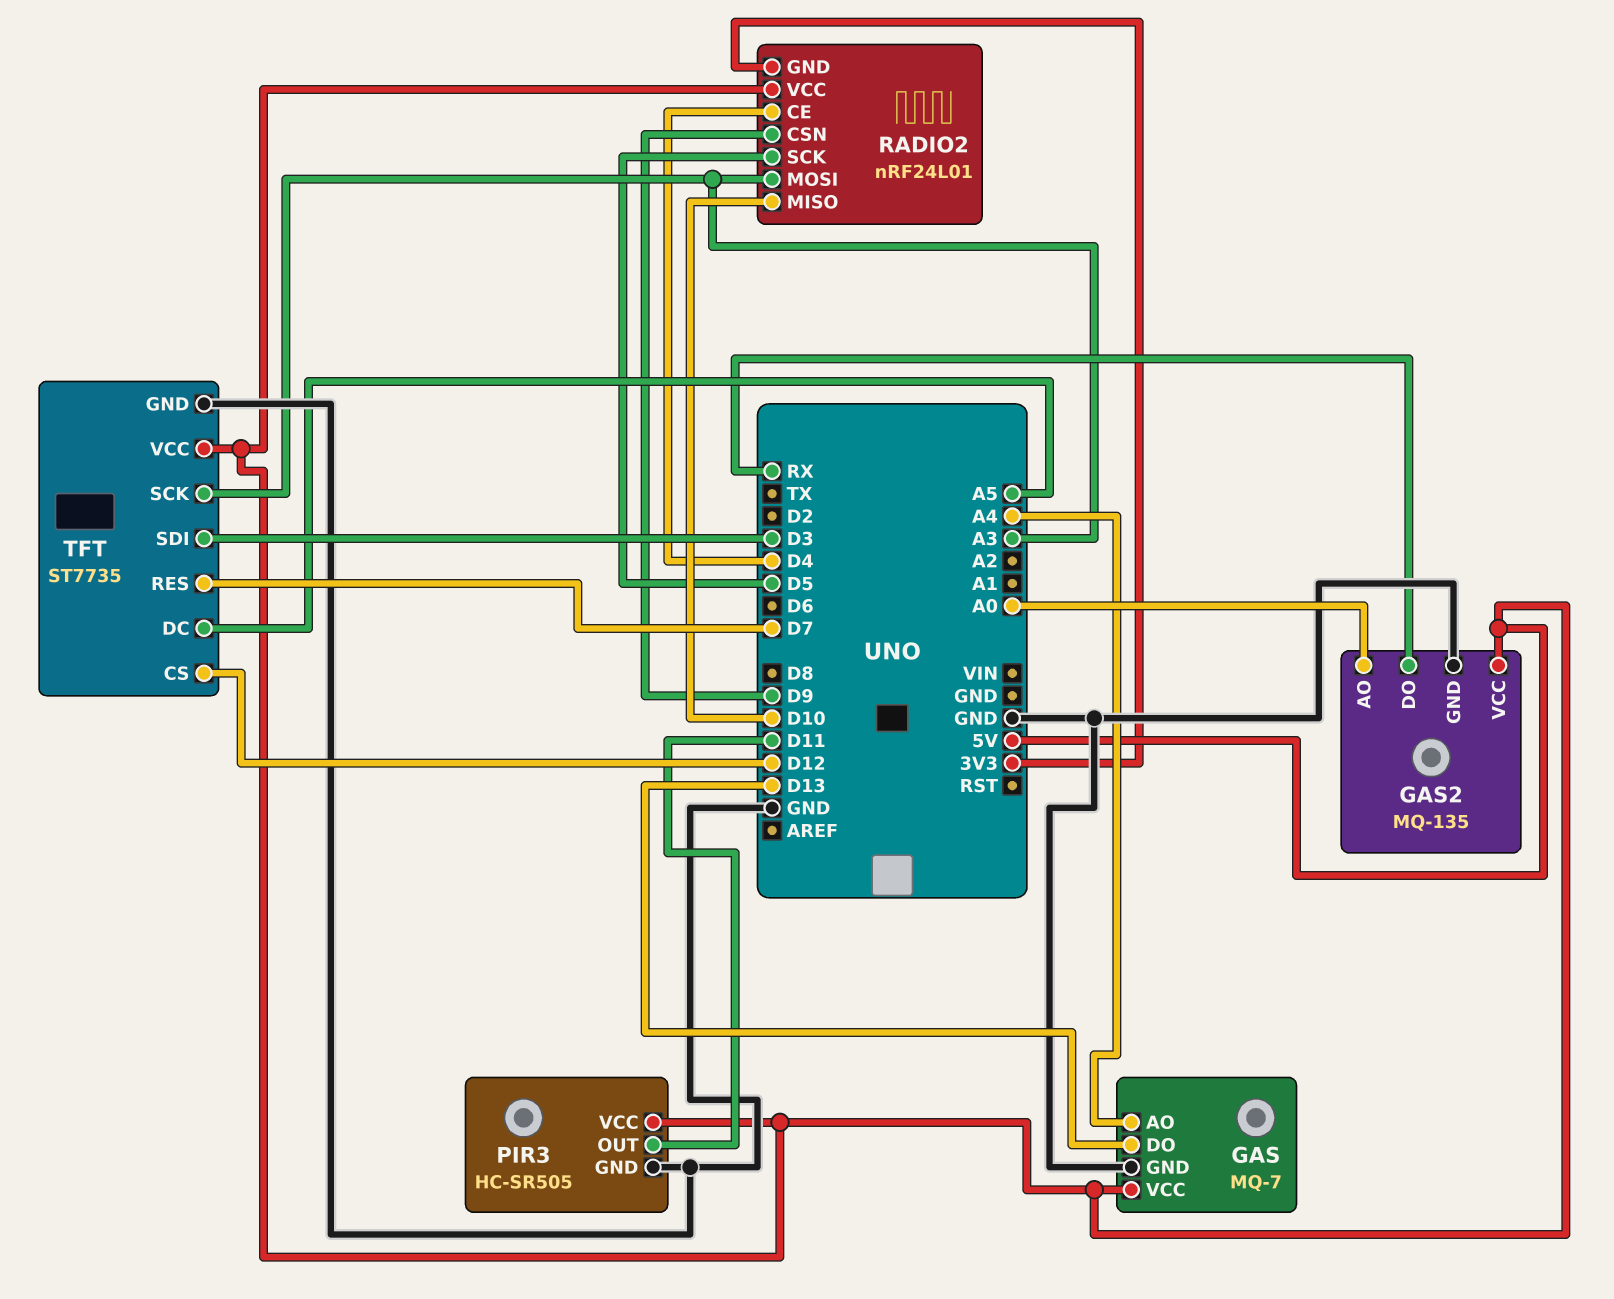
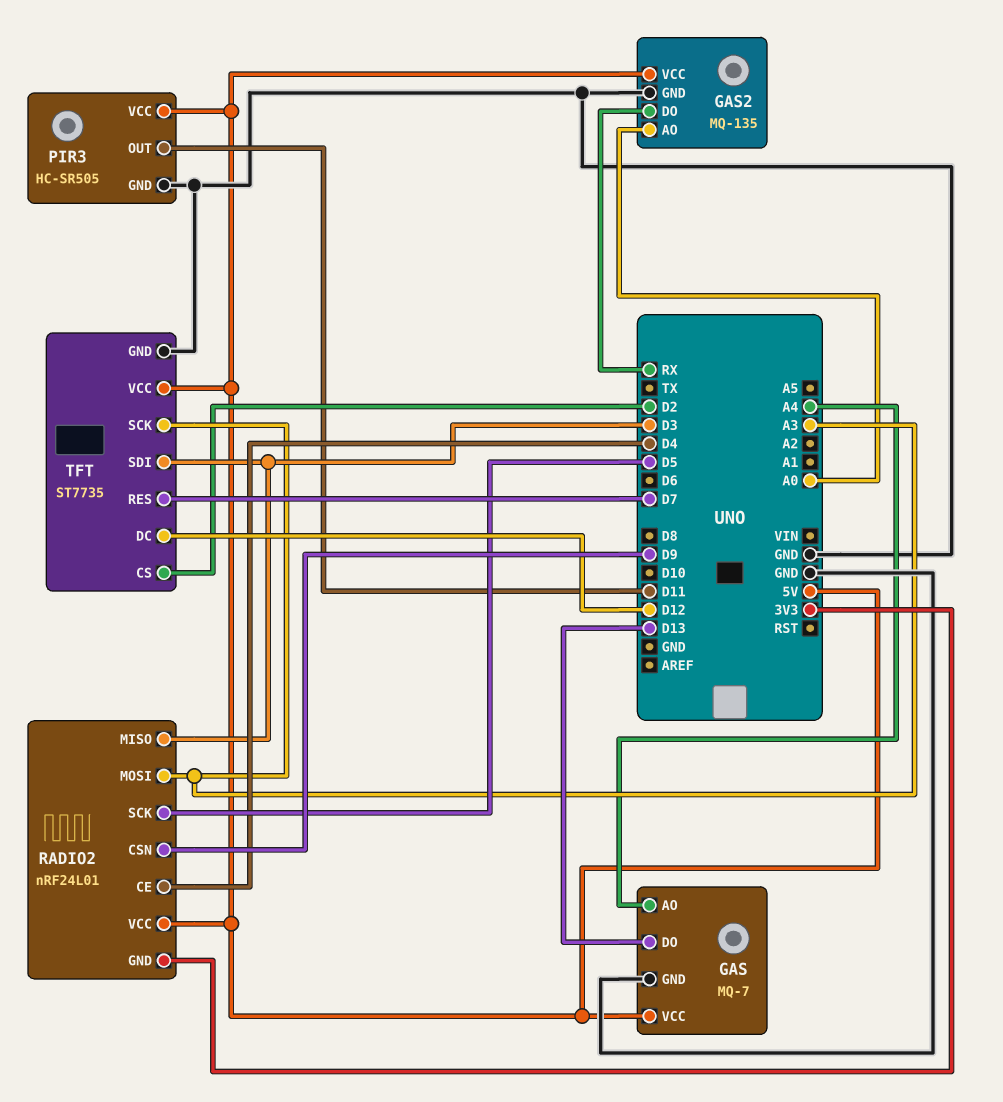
RADIO2 pin MISO: D10 -> D3
TFT pin CS: D12 -> D2
TFT pin DC: A5 -> D12

